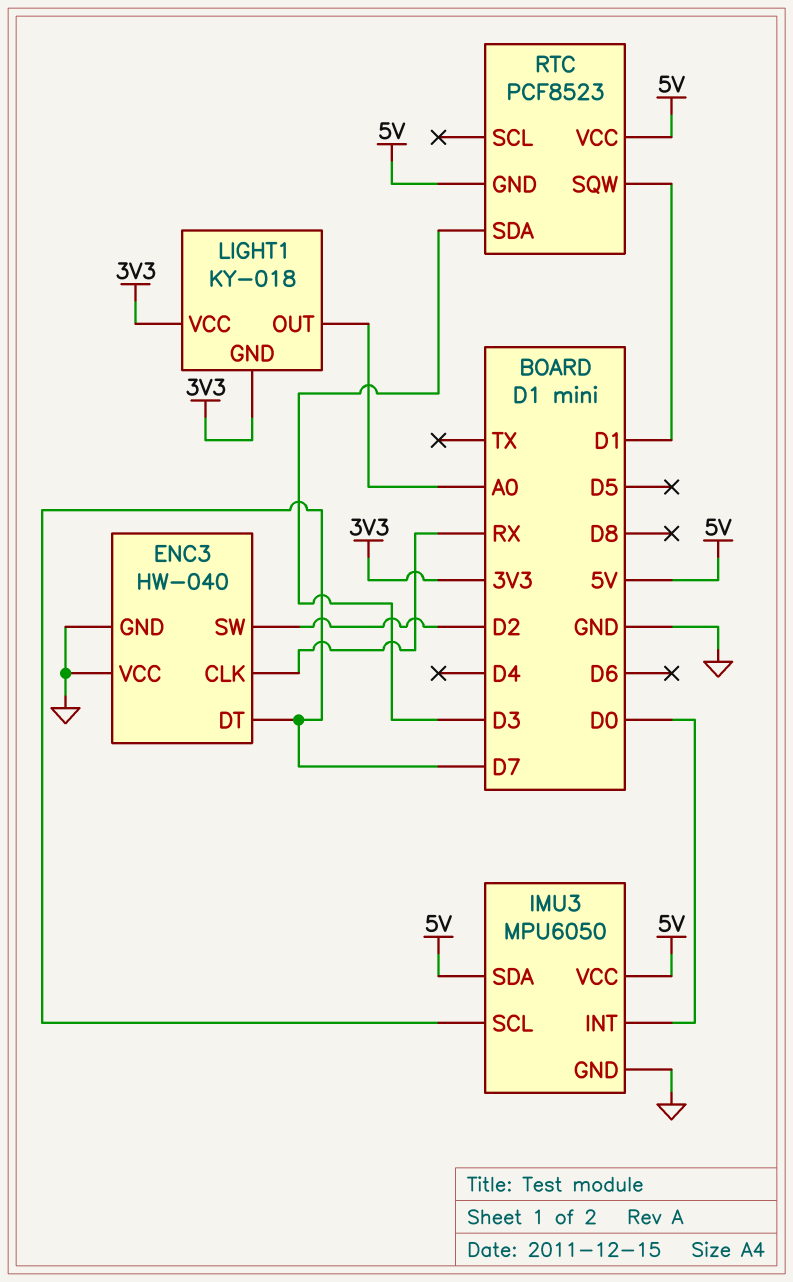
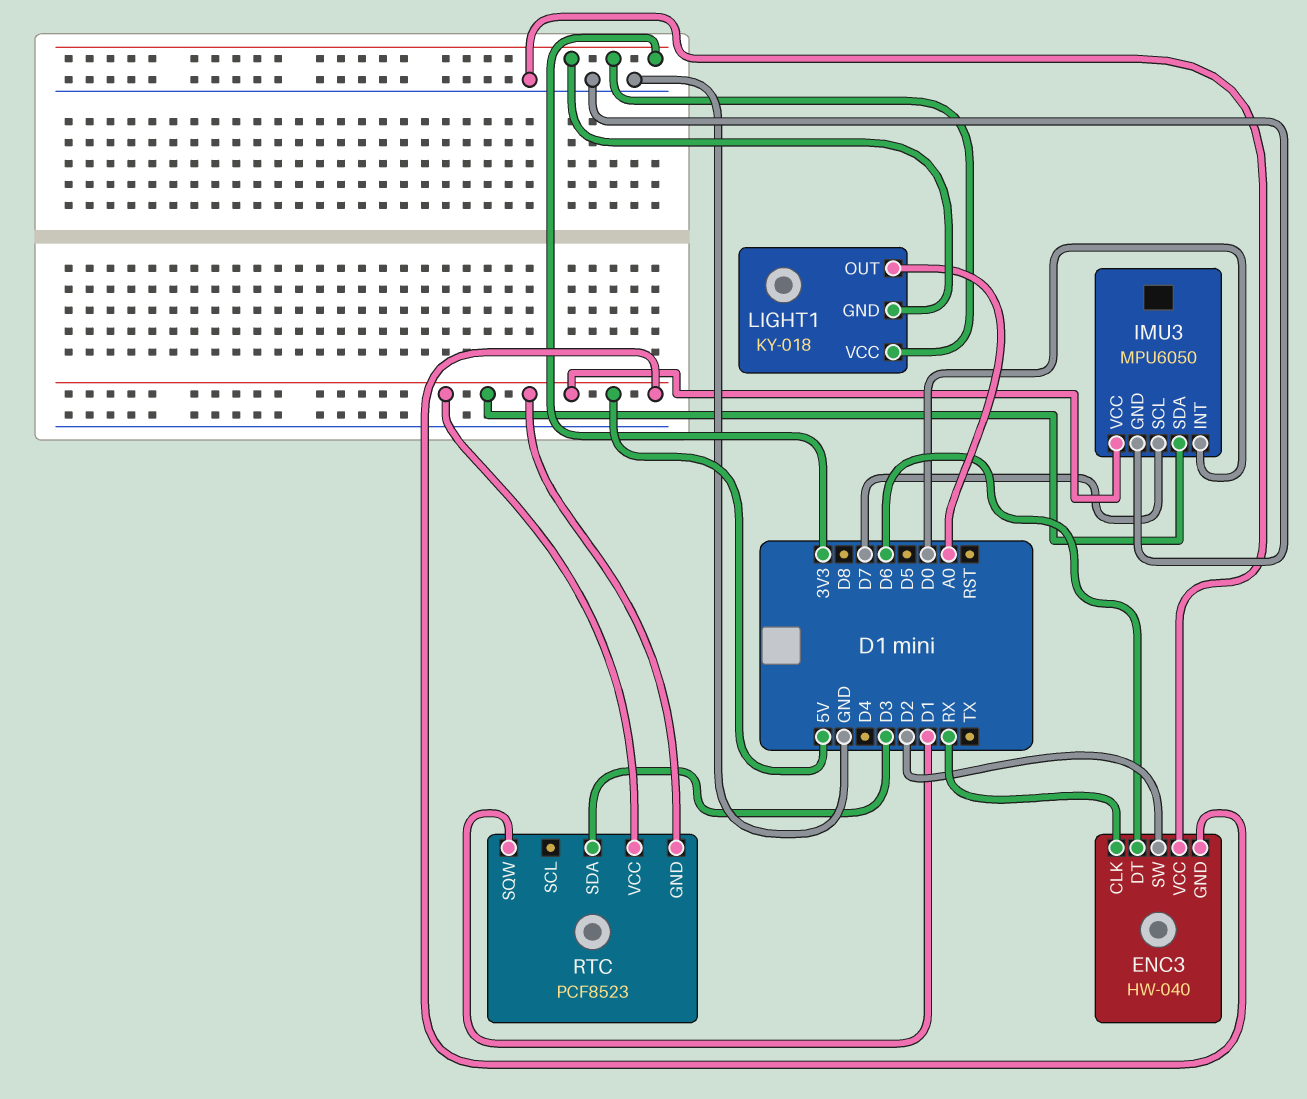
ENC3 pin DT: D7 -> D6
ENC3 pin GND: GND -> 5V

